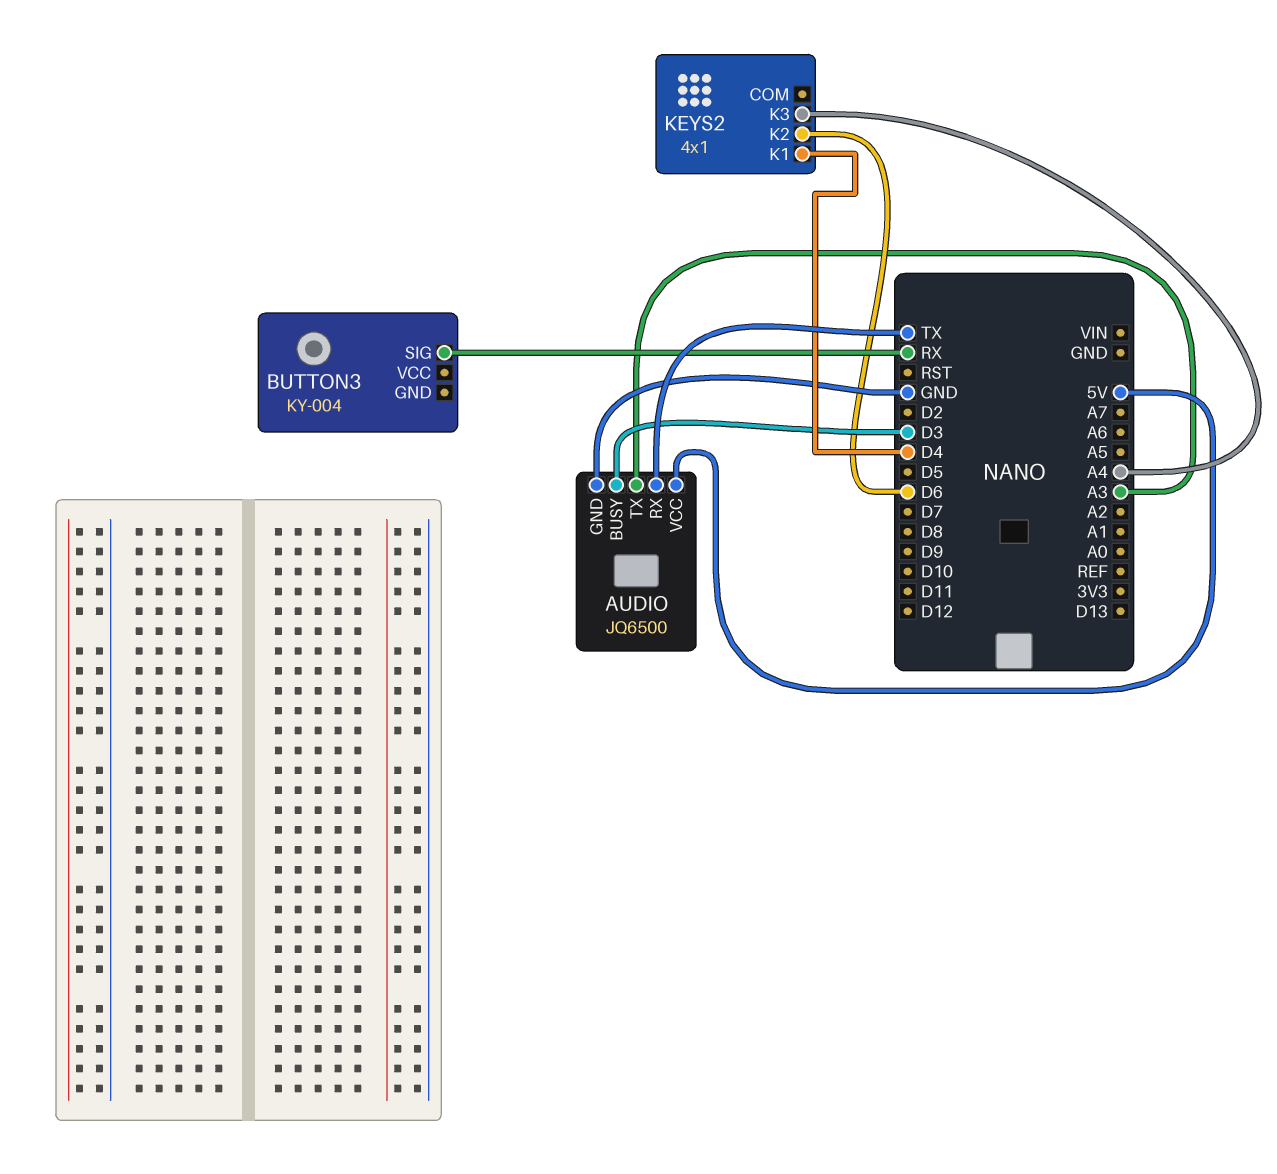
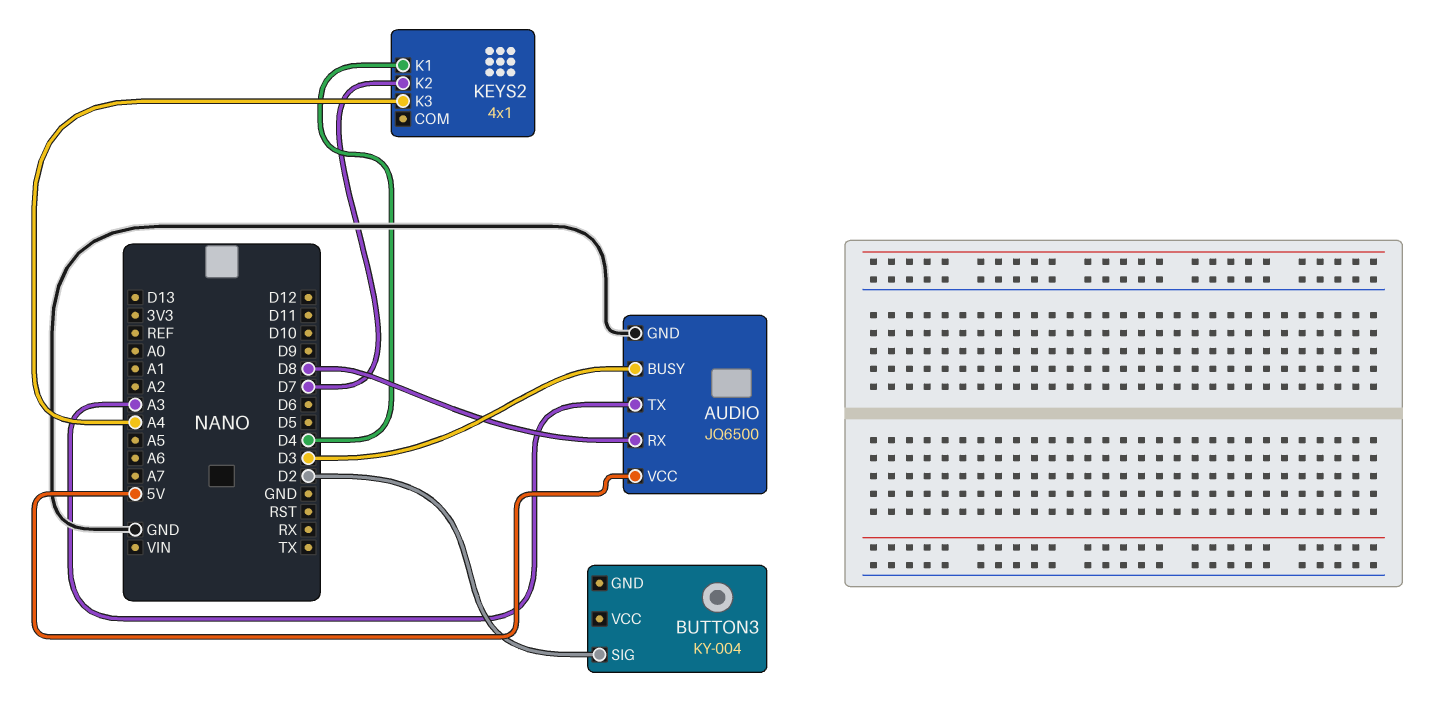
AUDIO pin RX: TX -> D8
BUTTON3 pin SIG: RX -> D2
KEYS2 pin K2: D6 -> D7

